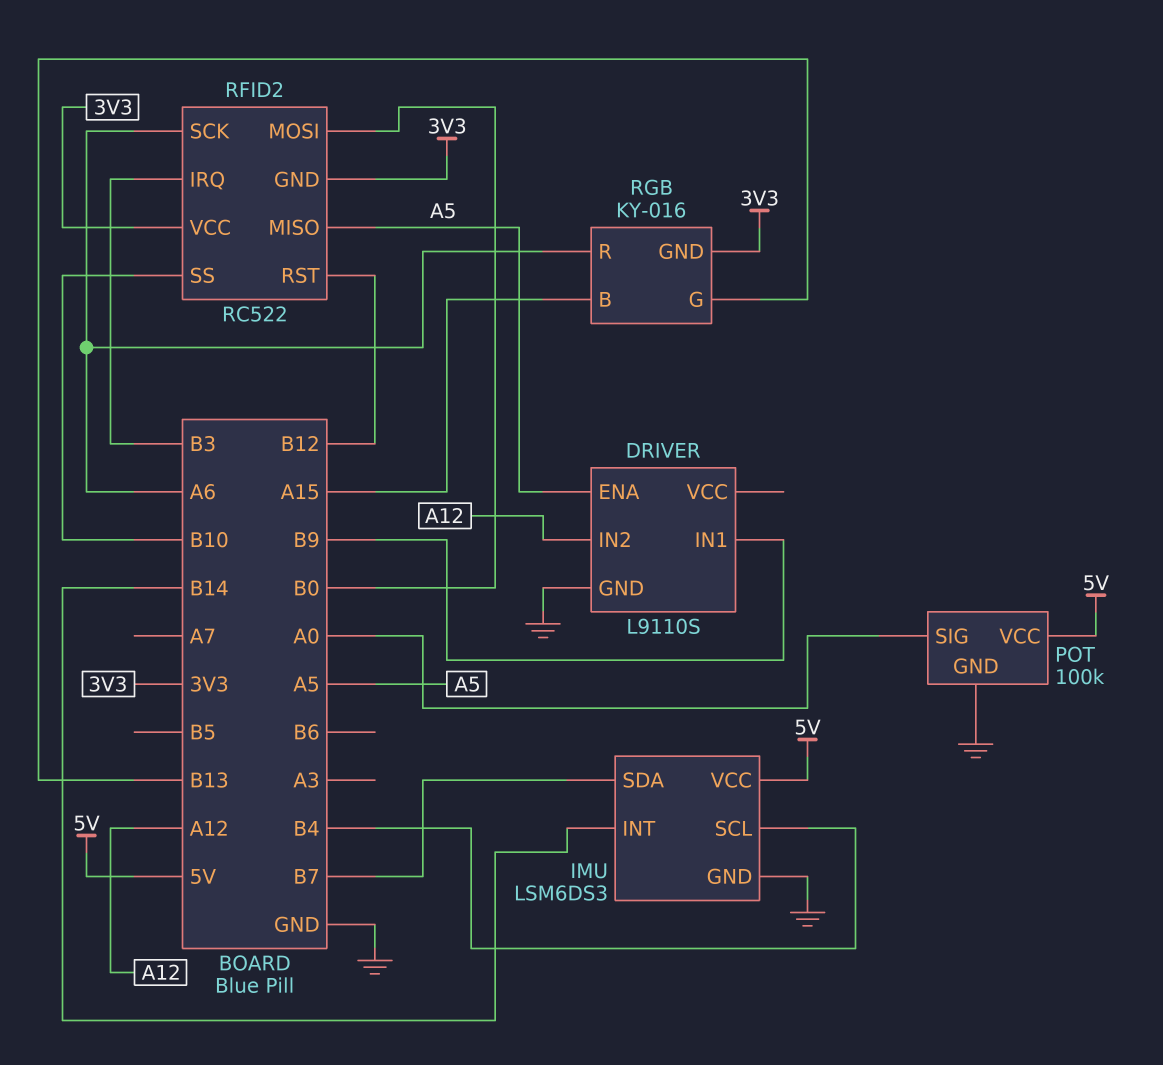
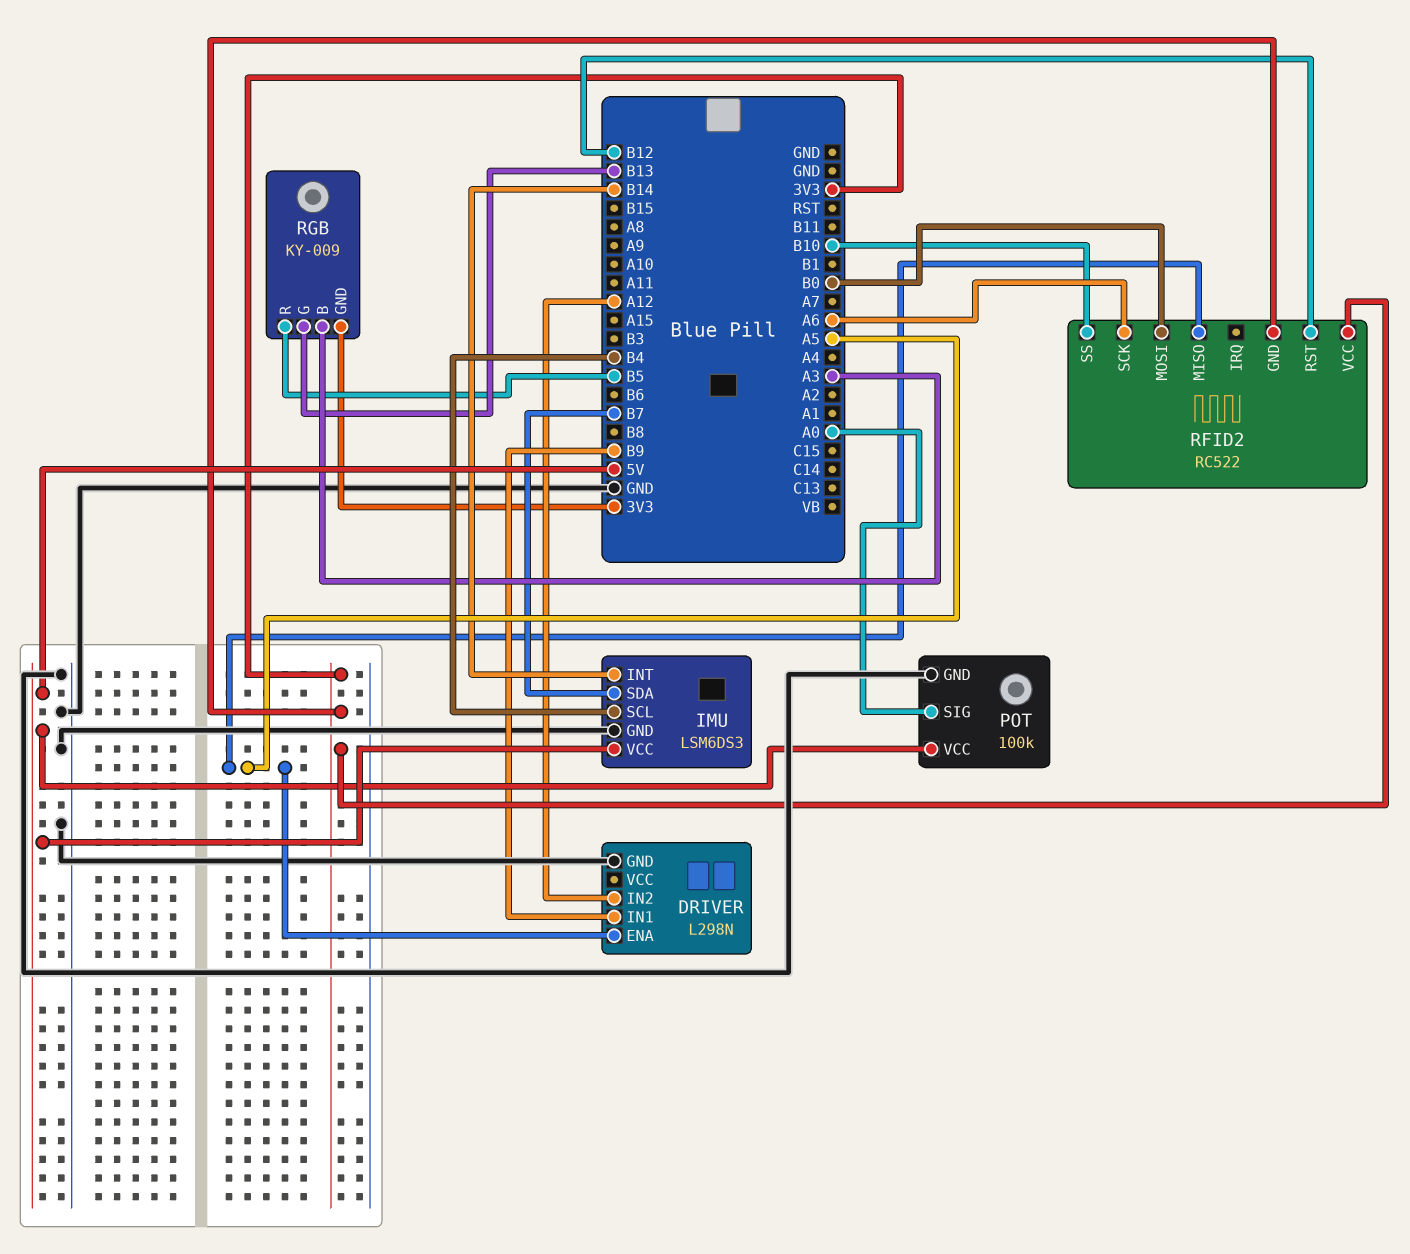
DRIVER: L9110S -> L298N
RFID2 pin IRQ: B3 -> none
RGB: KY-016 -> KY-009
RGB pin B: A15 -> A3
RGB pin R: A6 -> B5

